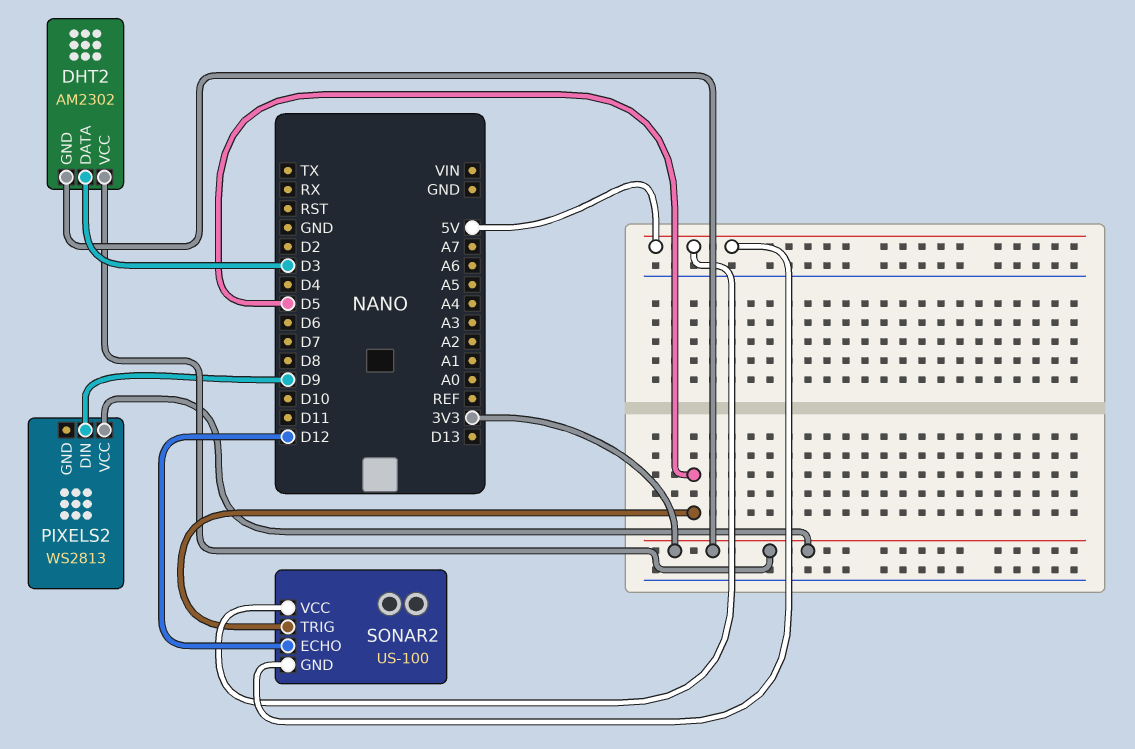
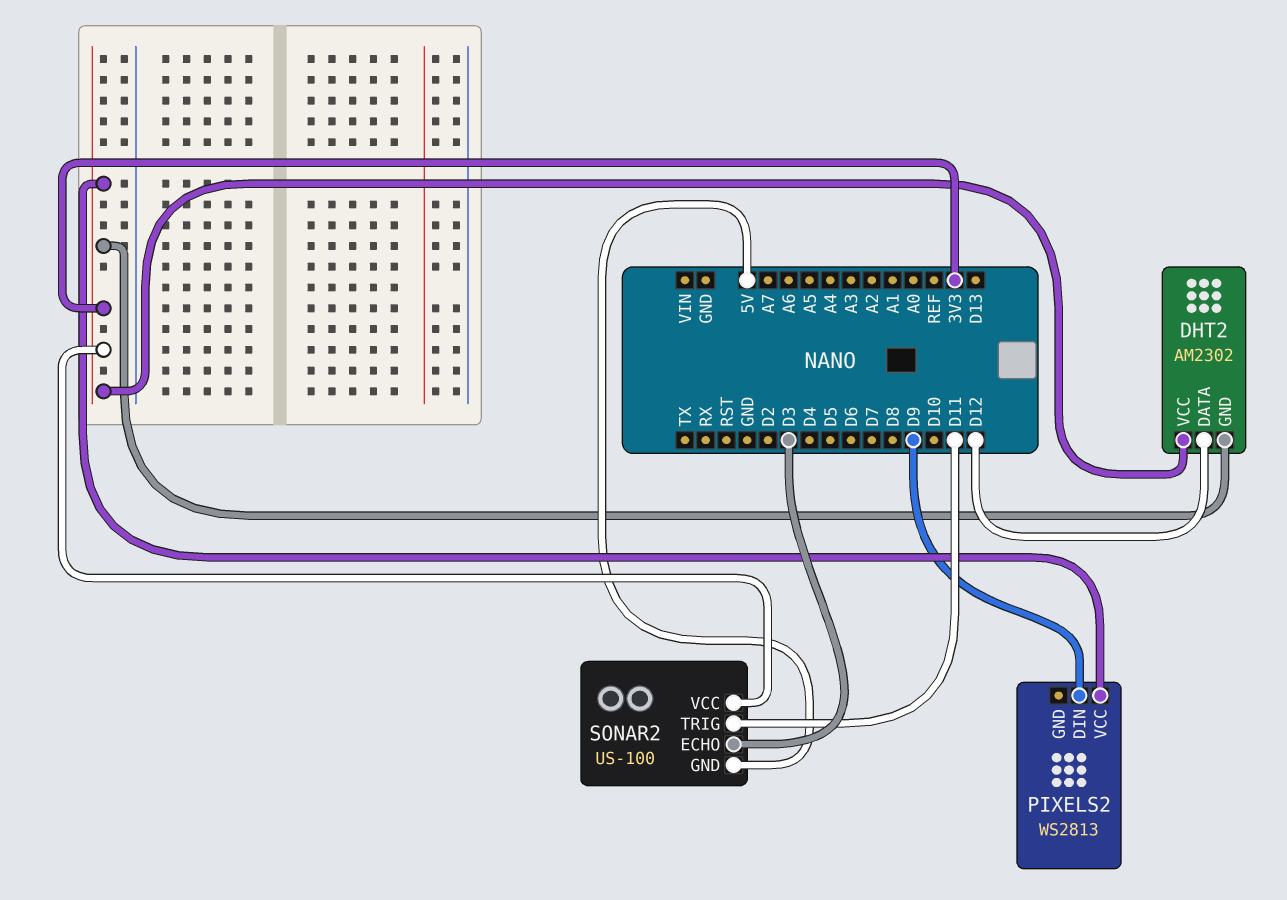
DHT2 pin DATA: D3 -> D12
SONAR2 pin ECHO: D12 -> D3
SONAR2 pin TRIG: D5 -> D11
SONAR2 pin VCC: 5V -> 3V3

